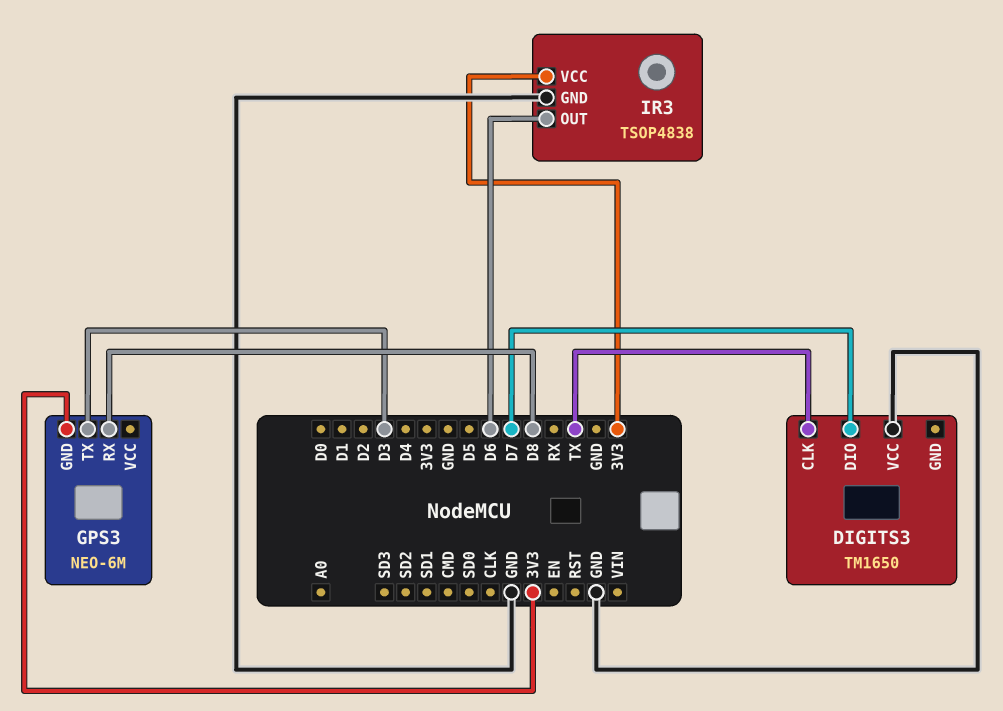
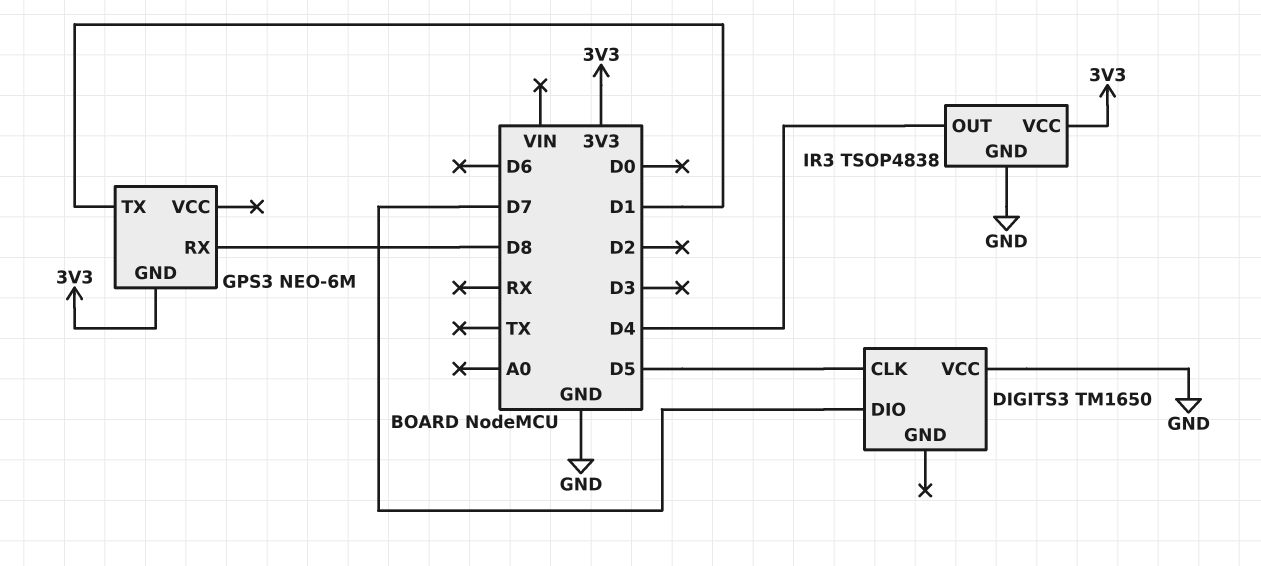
DIGITS3 pin CLK: TX -> D5
GPS3 pin TX: D3 -> D1
IR3 pin OUT: D6 -> D4

